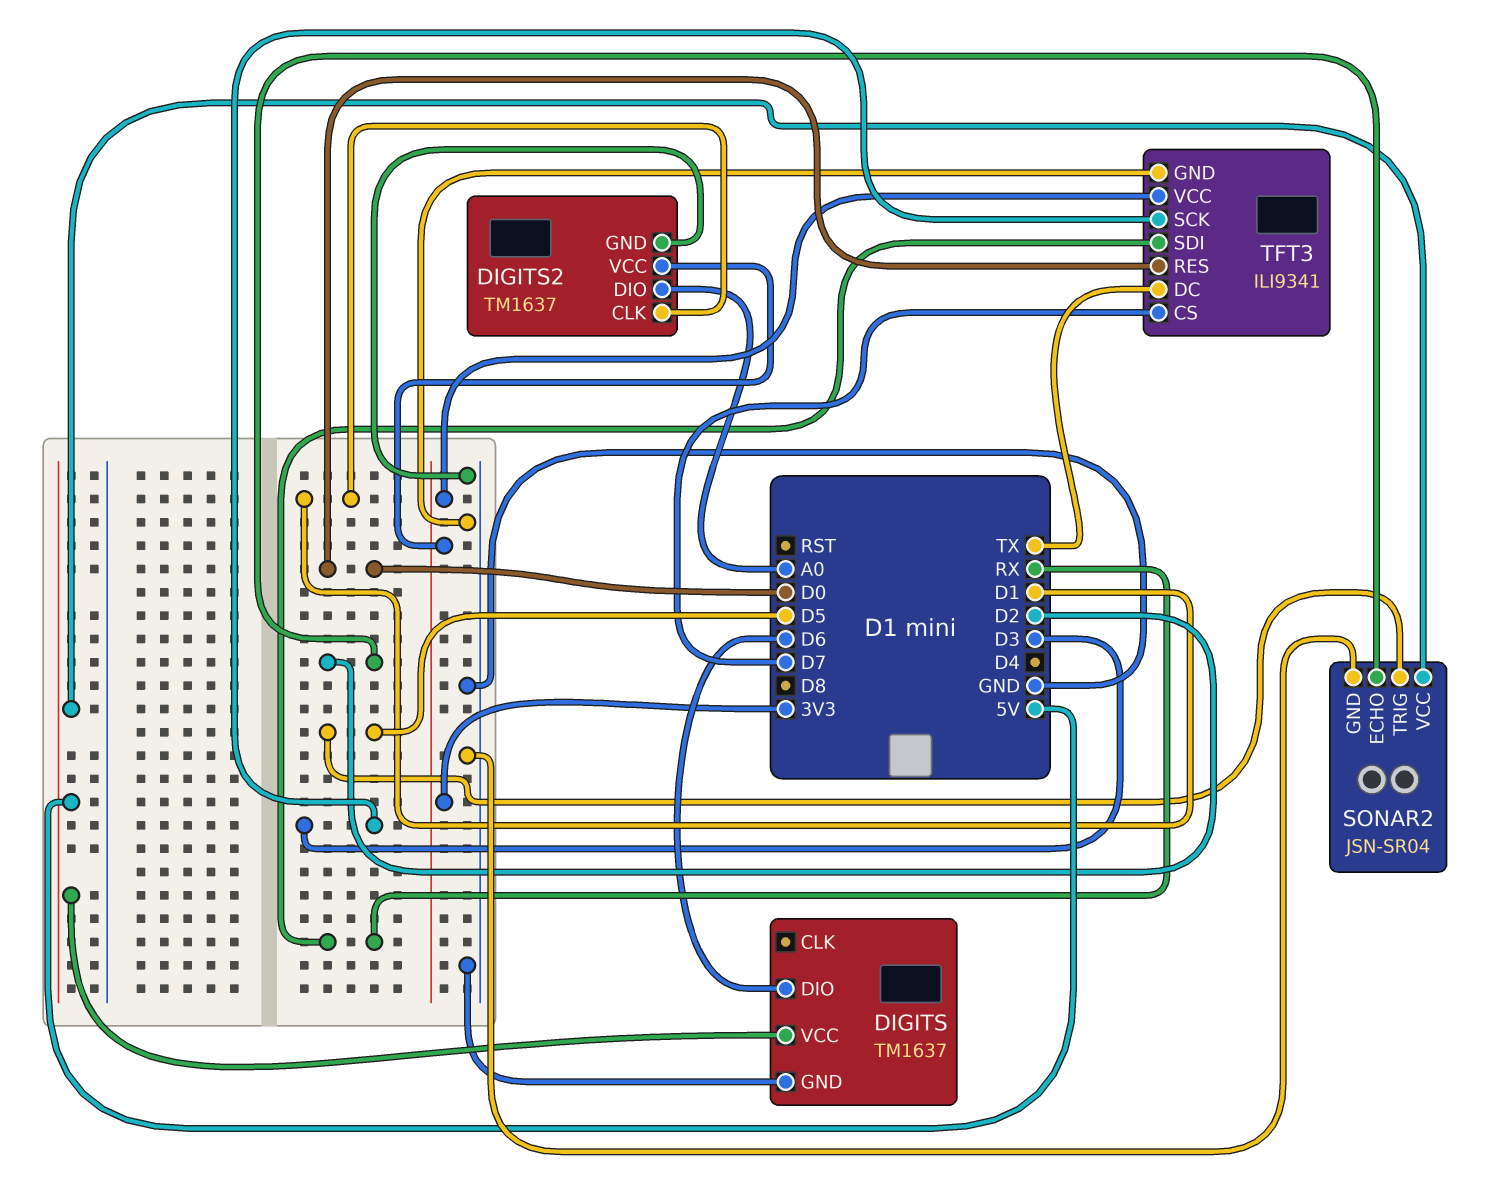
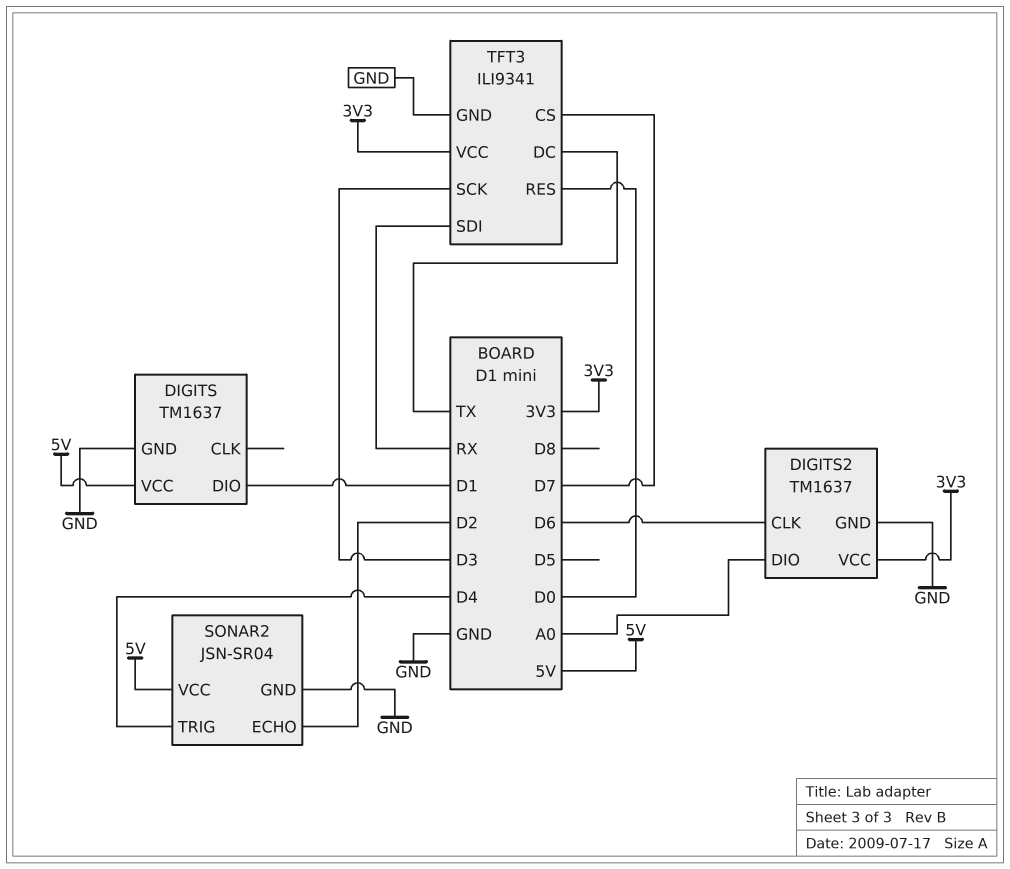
DIGITS pin DIO: D6 -> D1
DIGITS2 pin CLK: D1 -> D6
SONAR2 pin TRIG: D5 -> D4

